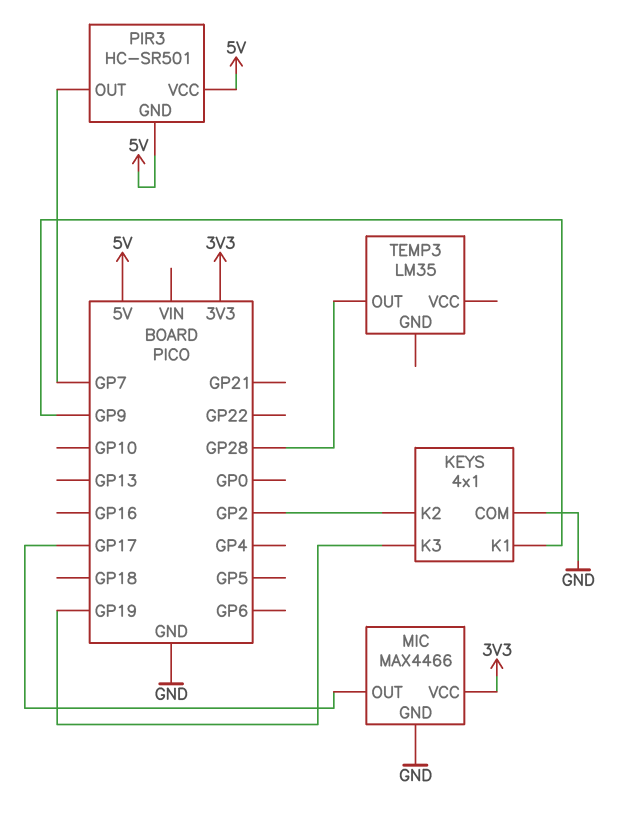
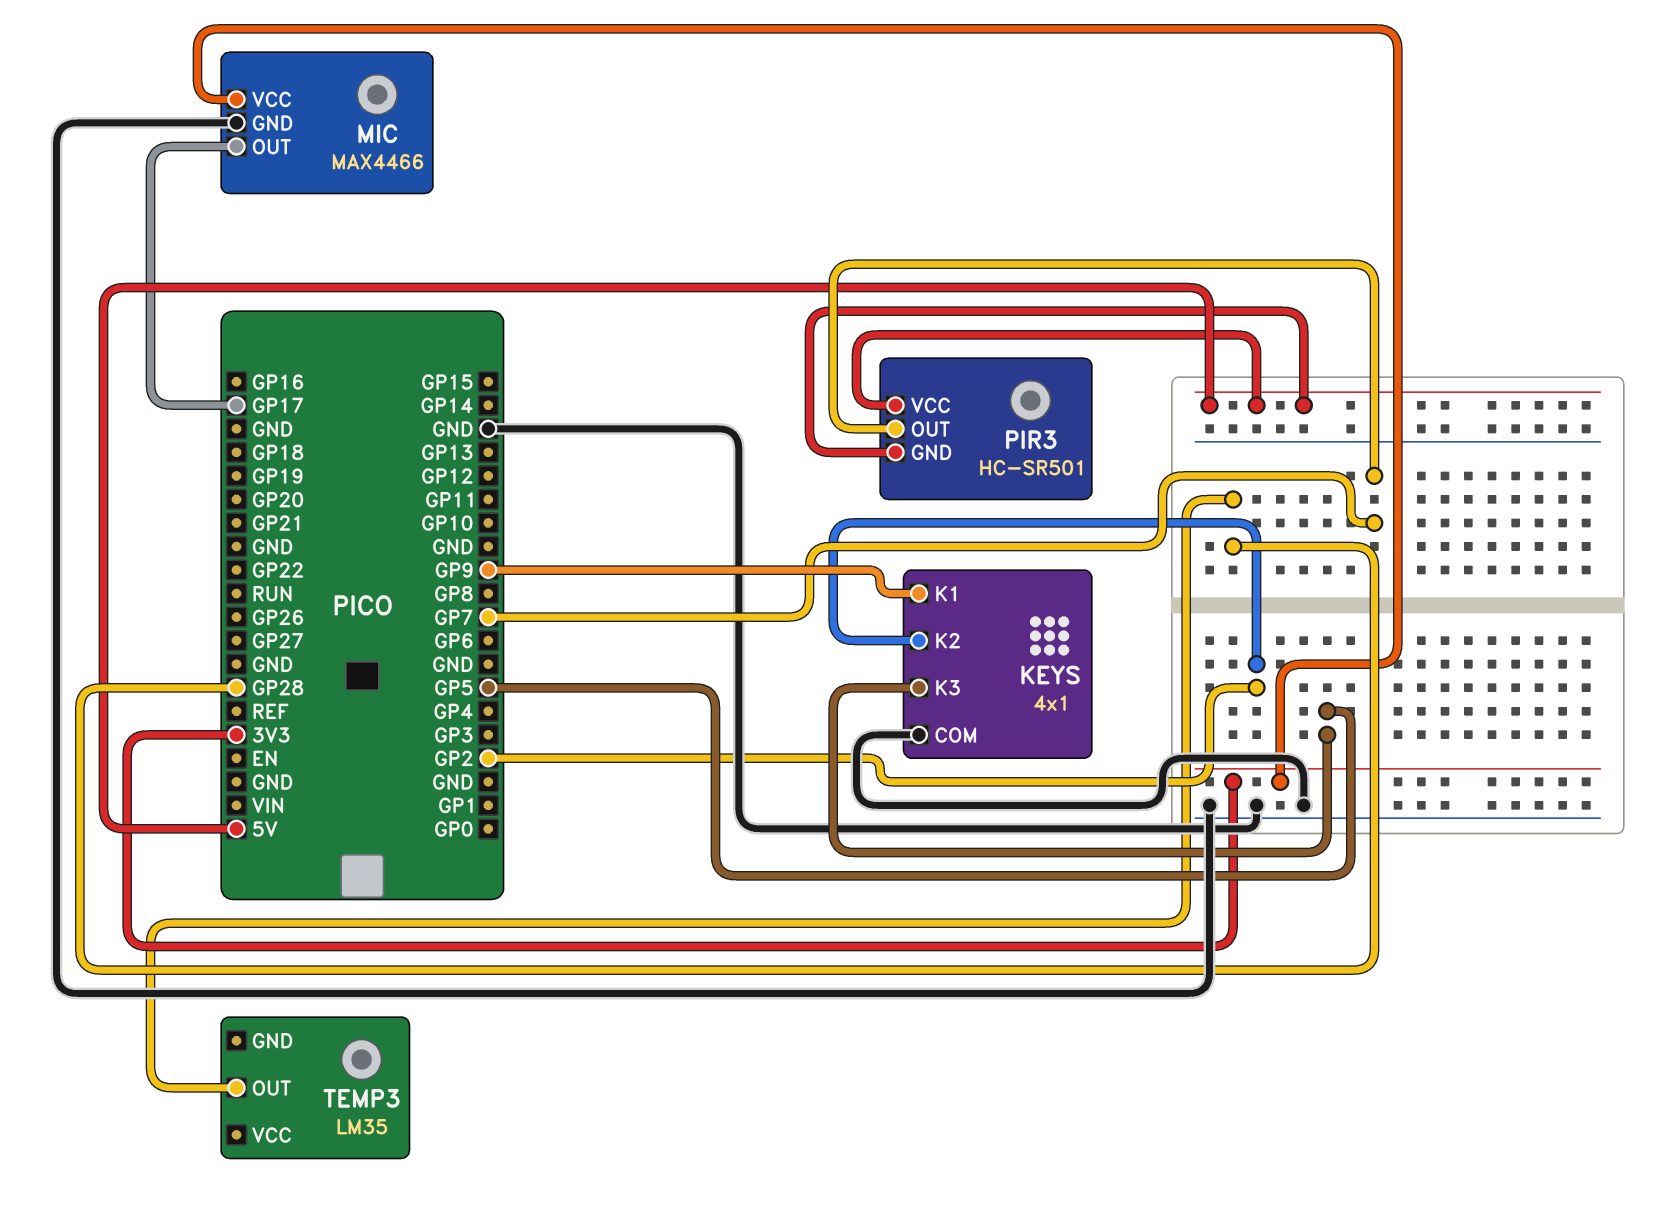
KEYS pin K3: GP19 -> GP5

